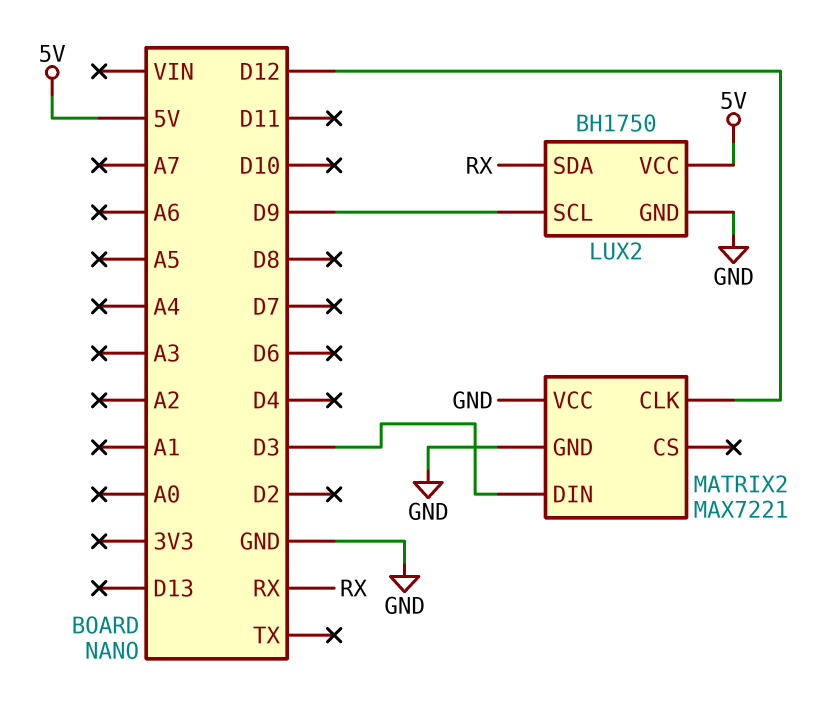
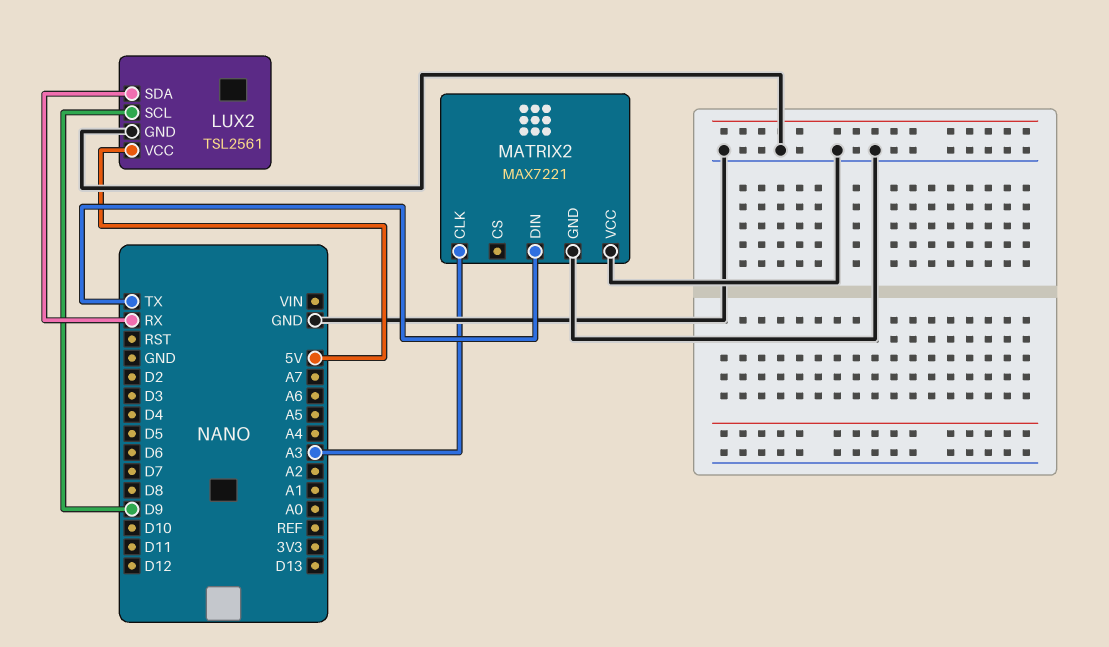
LUX2: BH1750 -> TSL2561
MATRIX2 pin CLK: D12 -> A3
MATRIX2 pin DIN: D3 -> TX

